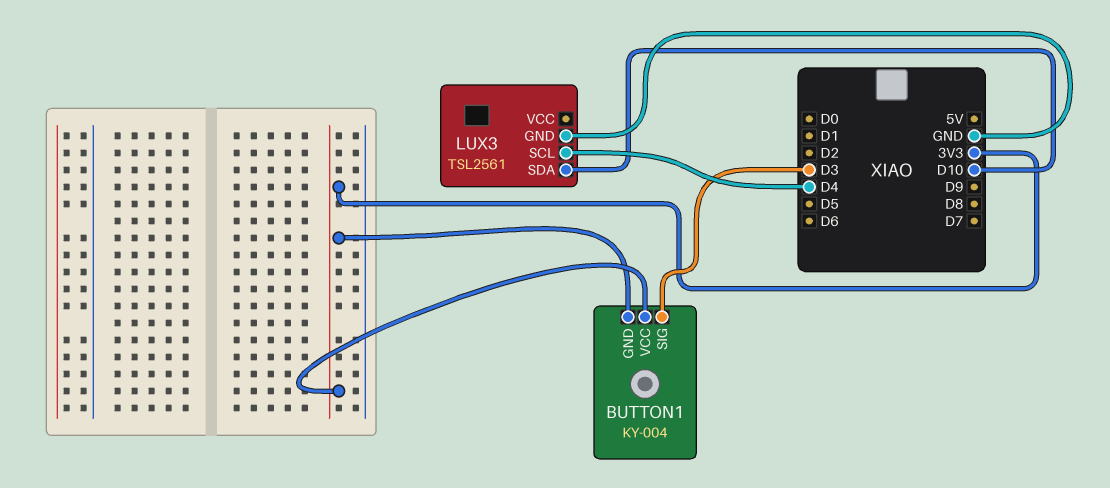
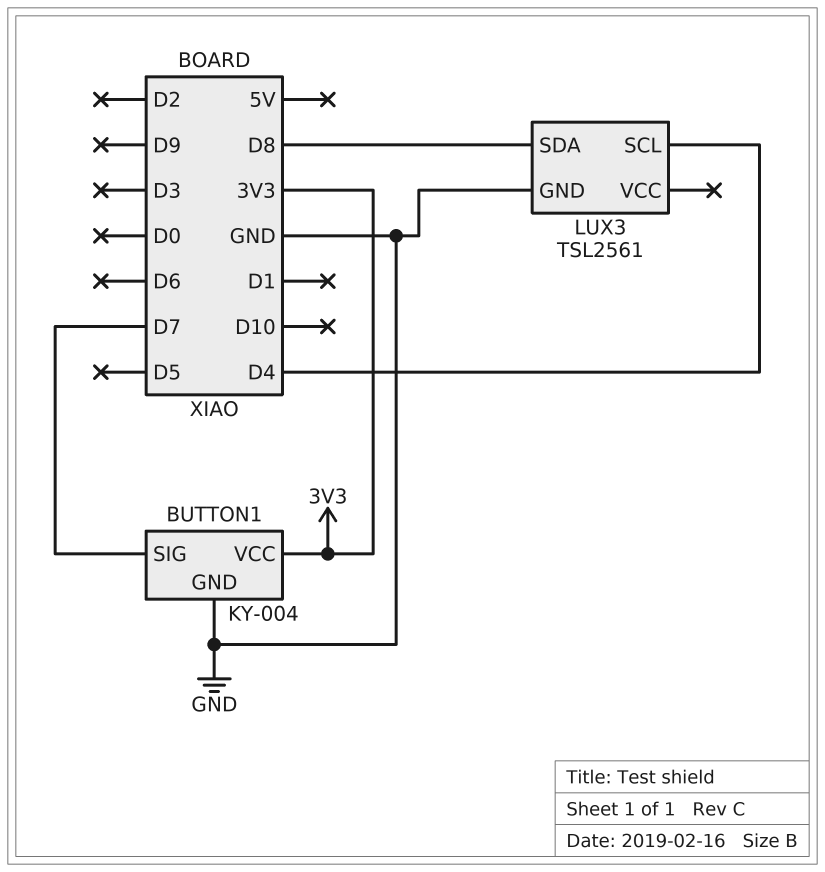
BUTTON1 pin GND: 3V3 -> GND
BUTTON1 pin SIG: D3 -> D7
LUX3 pin SDA: D10 -> D8

